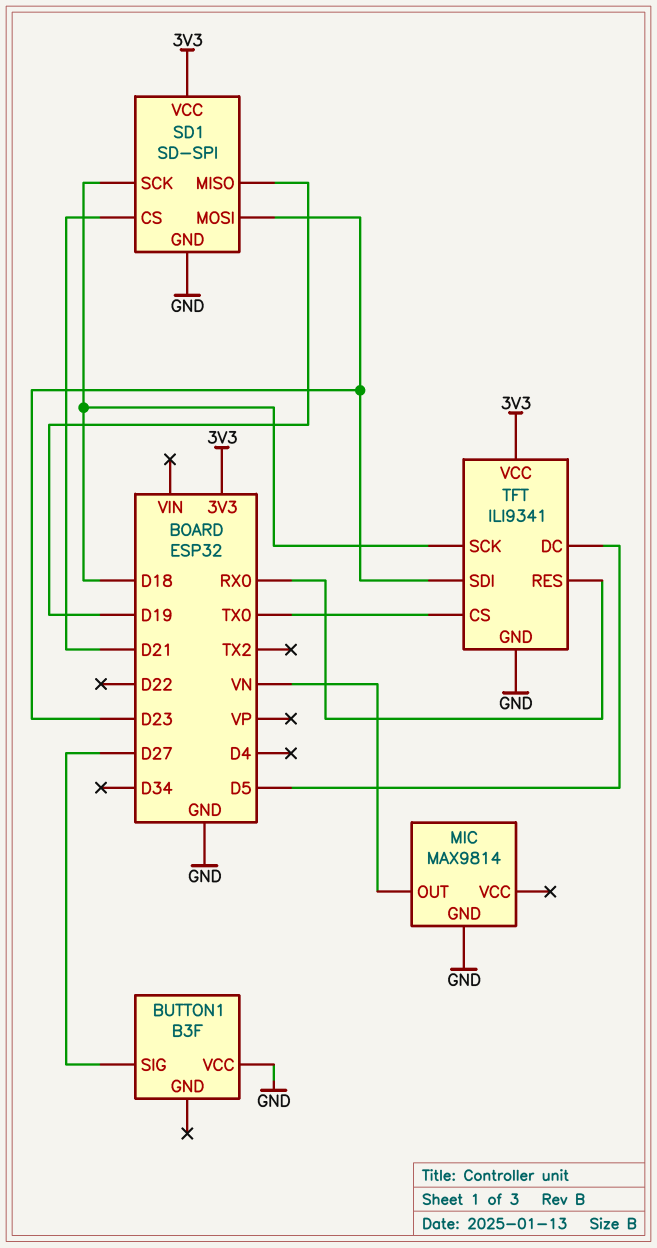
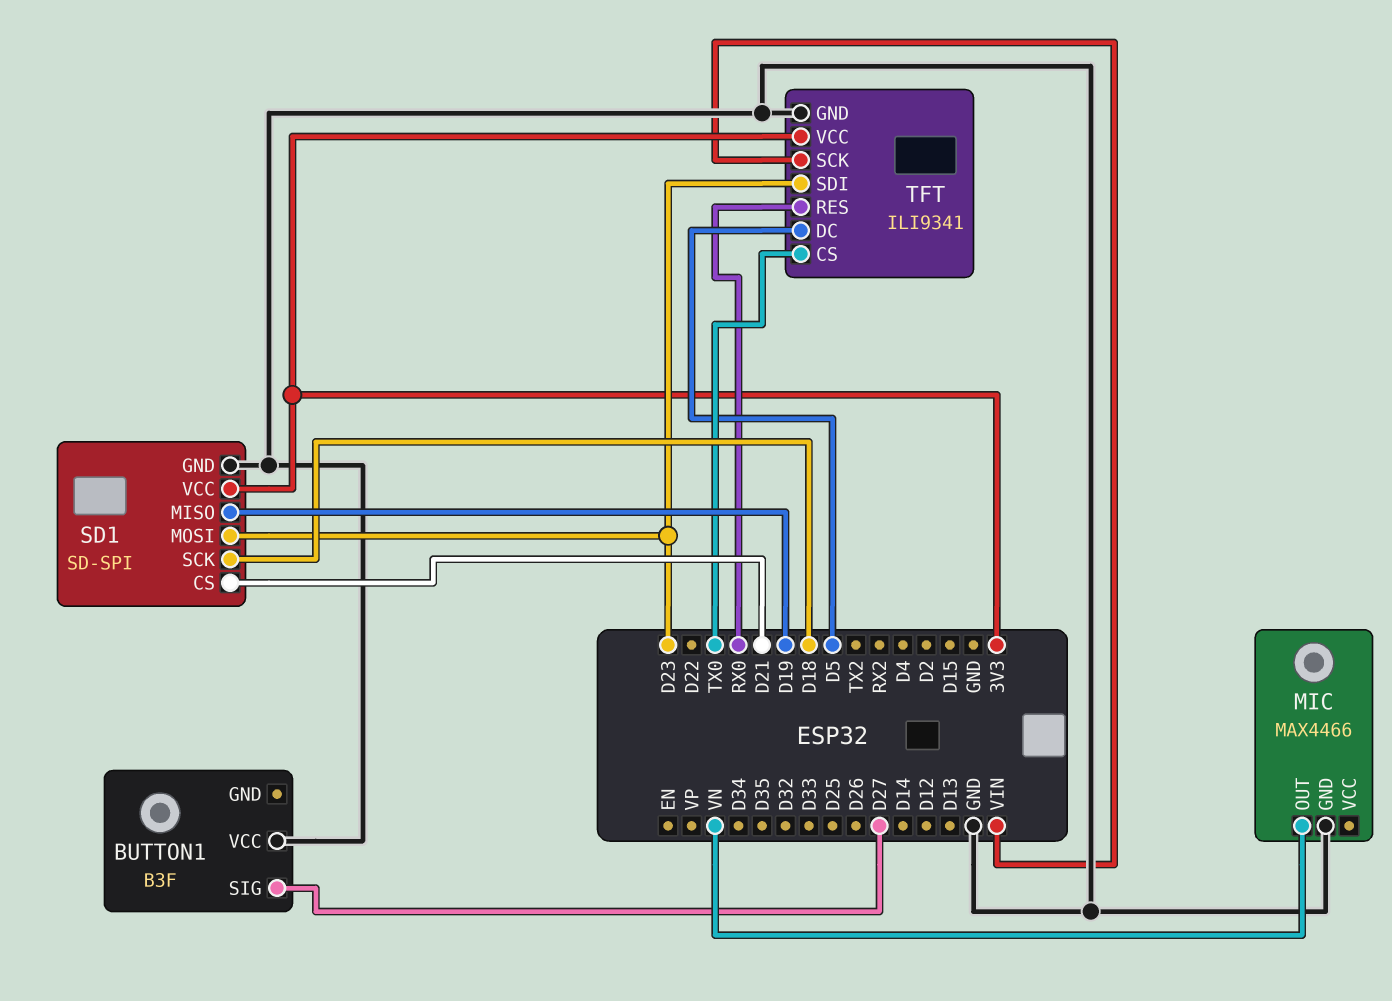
MIC: MAX9814 -> MAX4466
TFT pin SCK: D18 -> VIN

